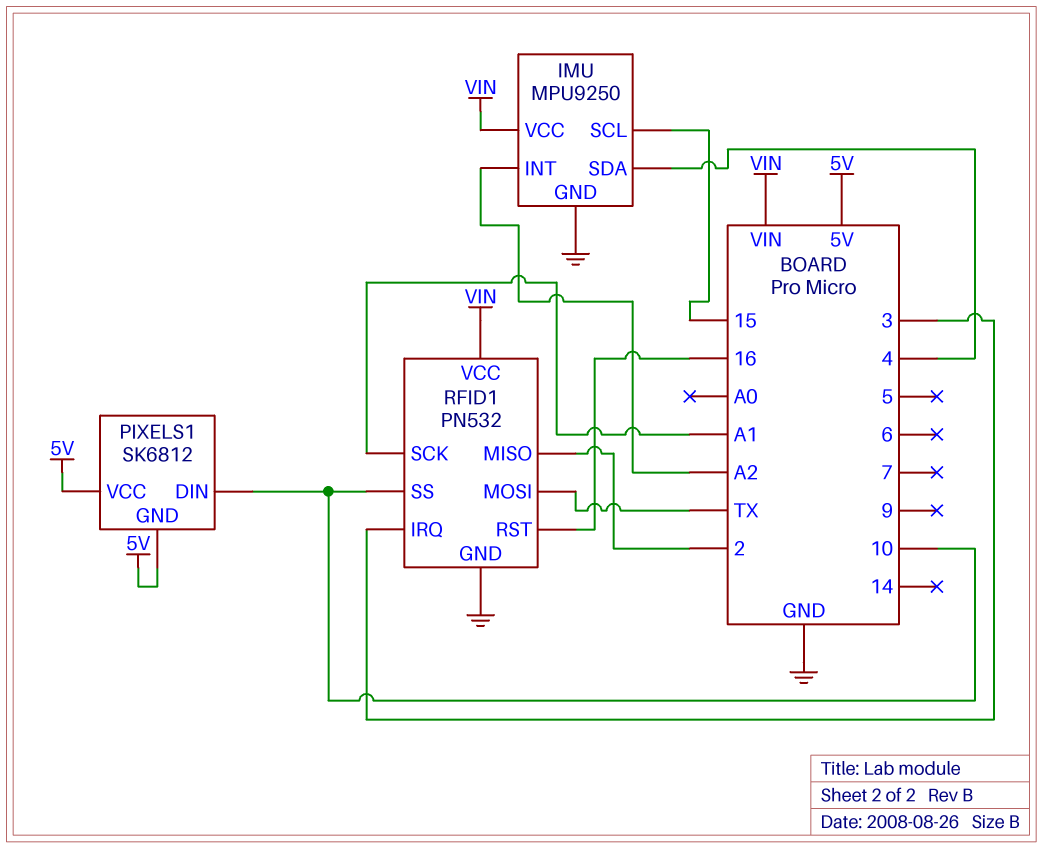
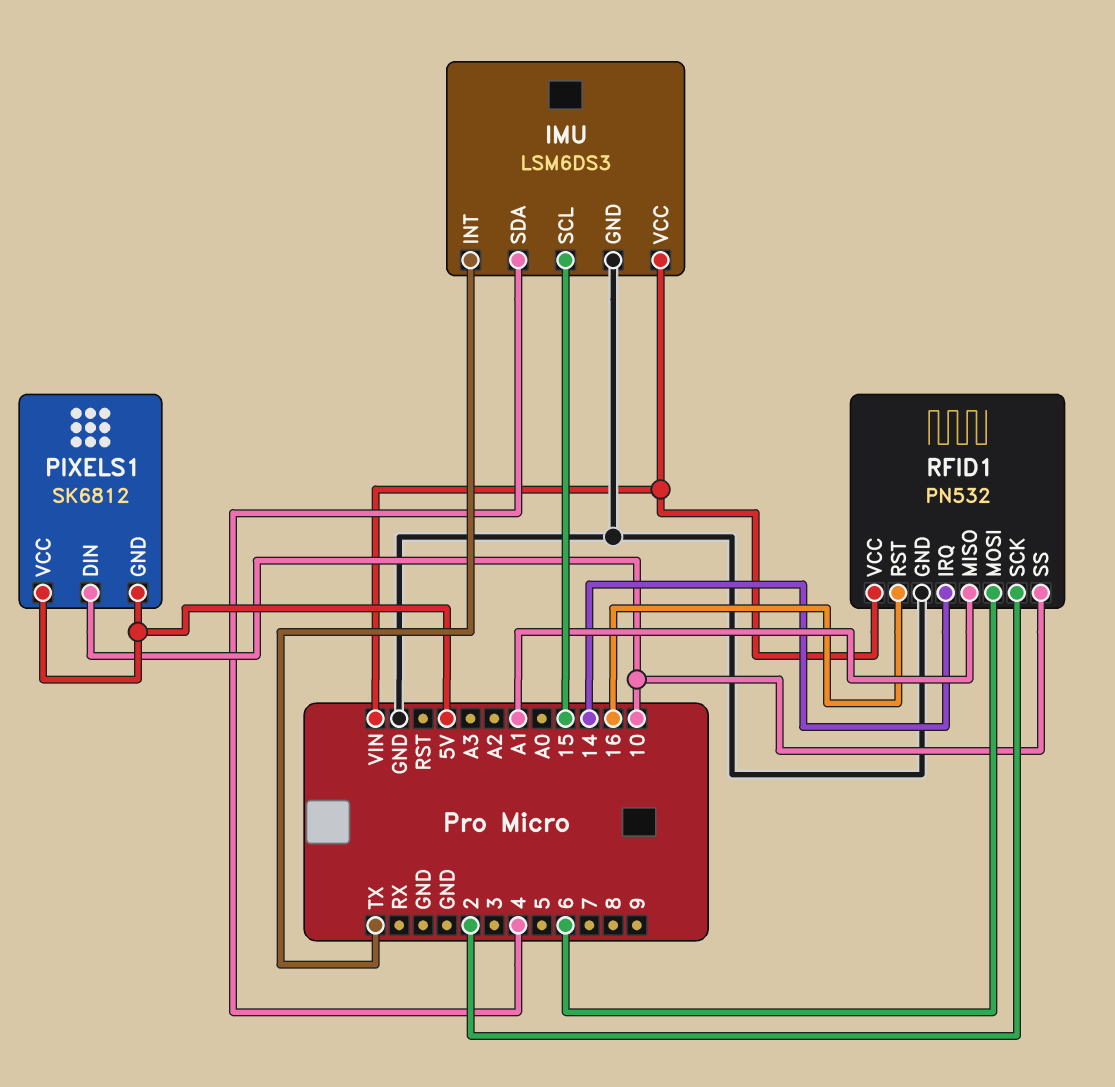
IMU: MPU9250 -> LSM6DS3
IMU pin INT: A2 -> TX
RFID1 pin IRQ: 3 -> 14
RFID1 pin MISO: 2 -> A1
RFID1 pin MOSI: TX -> 6
RFID1 pin SCK: A1 -> 2

